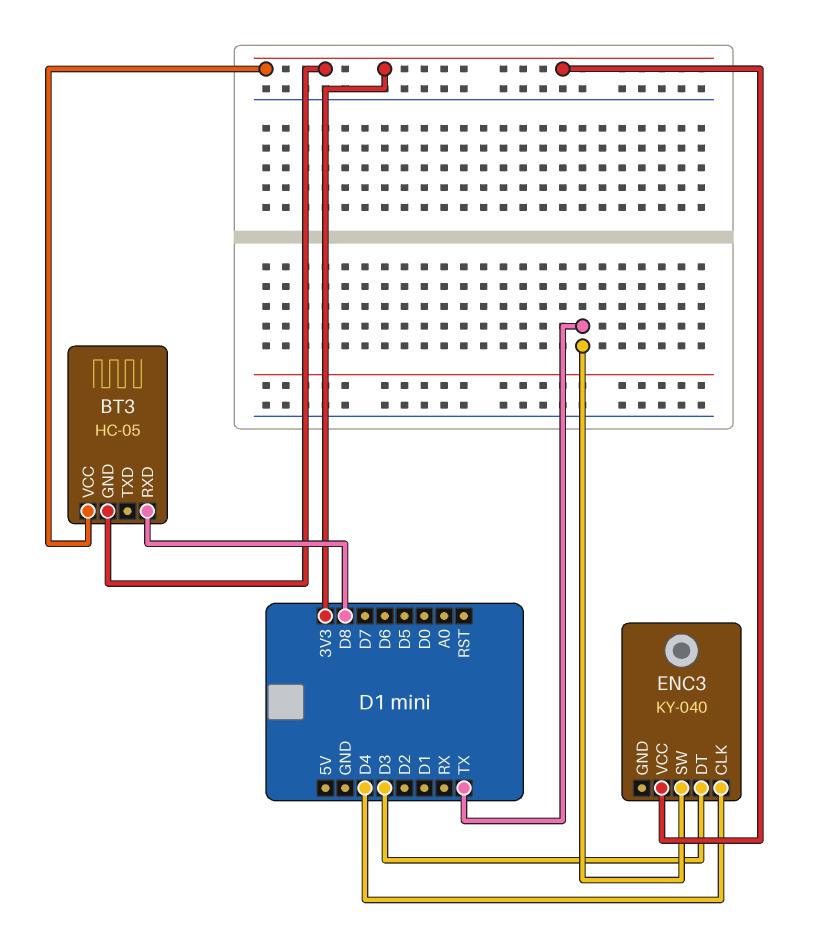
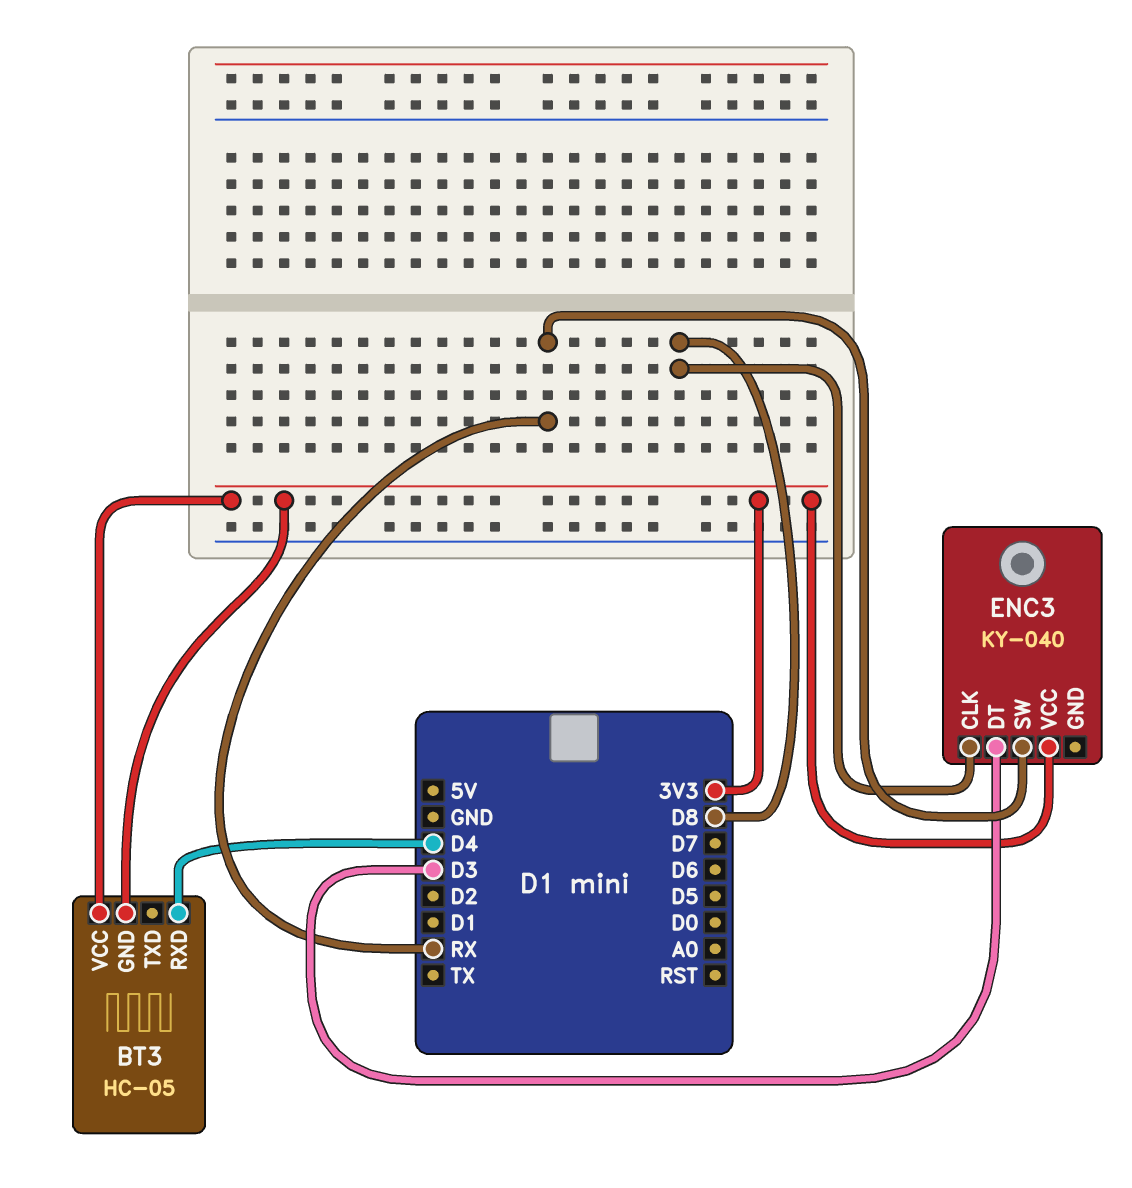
BT3 pin RXD: D8 -> D4
ENC3 pin CLK: D4 -> D8
ENC3 pin SW: TX -> RX

